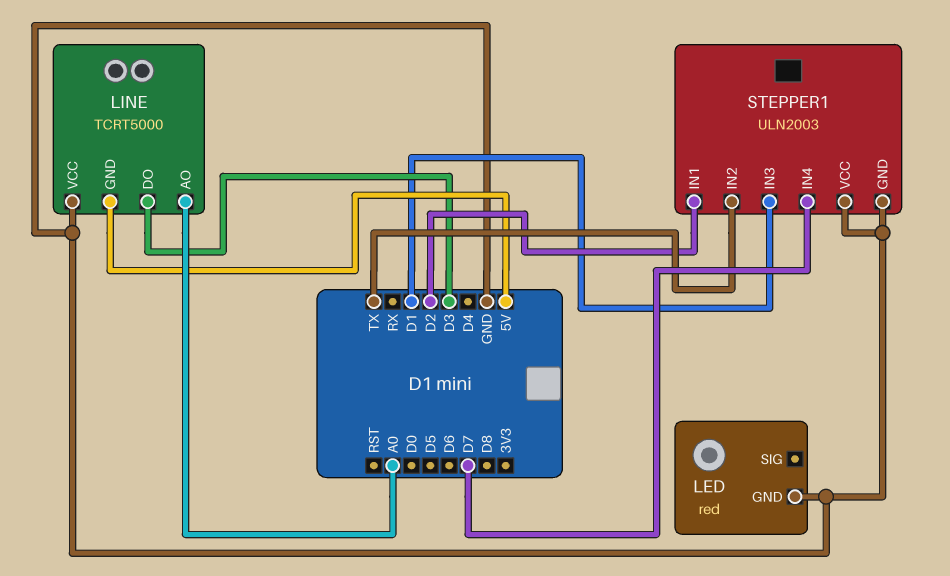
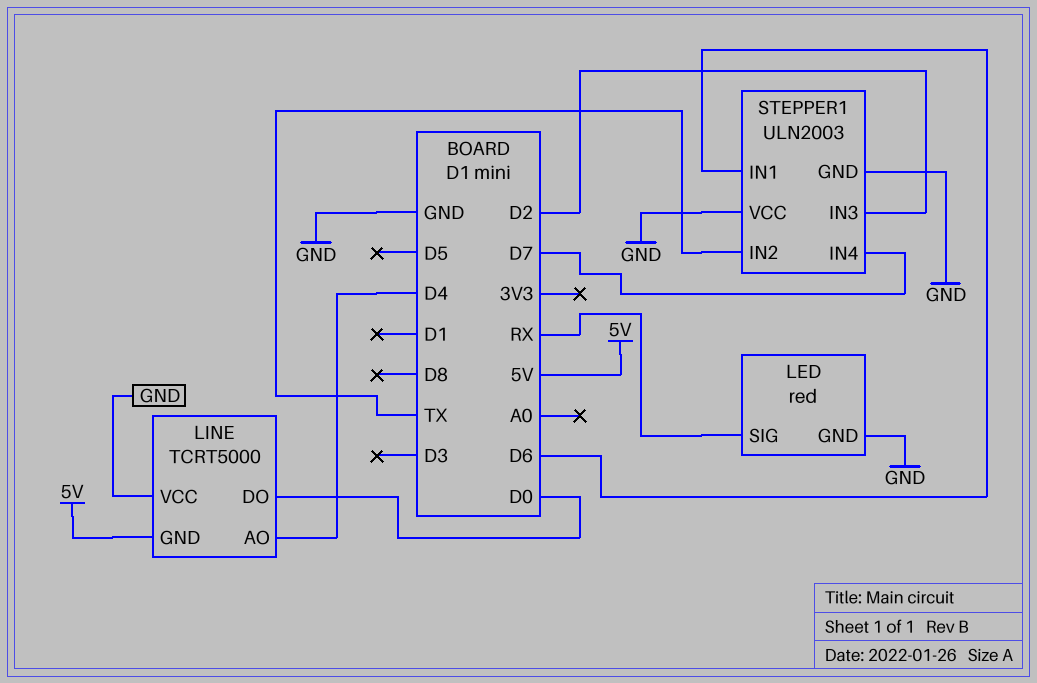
LED pin SIG: none -> RX
LINE pin AO: A0 -> D4
LINE pin DO: D3 -> D0
STEPPER1 pin IN1: D2 -> D6
STEPPER1 pin IN3: D1 -> D2

